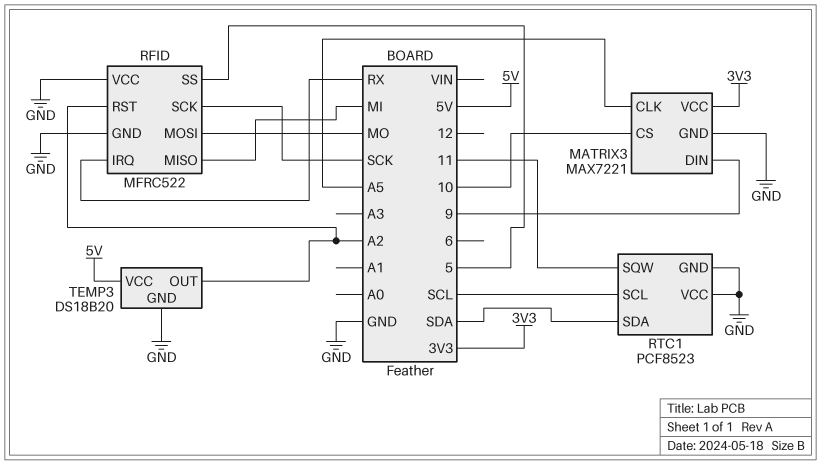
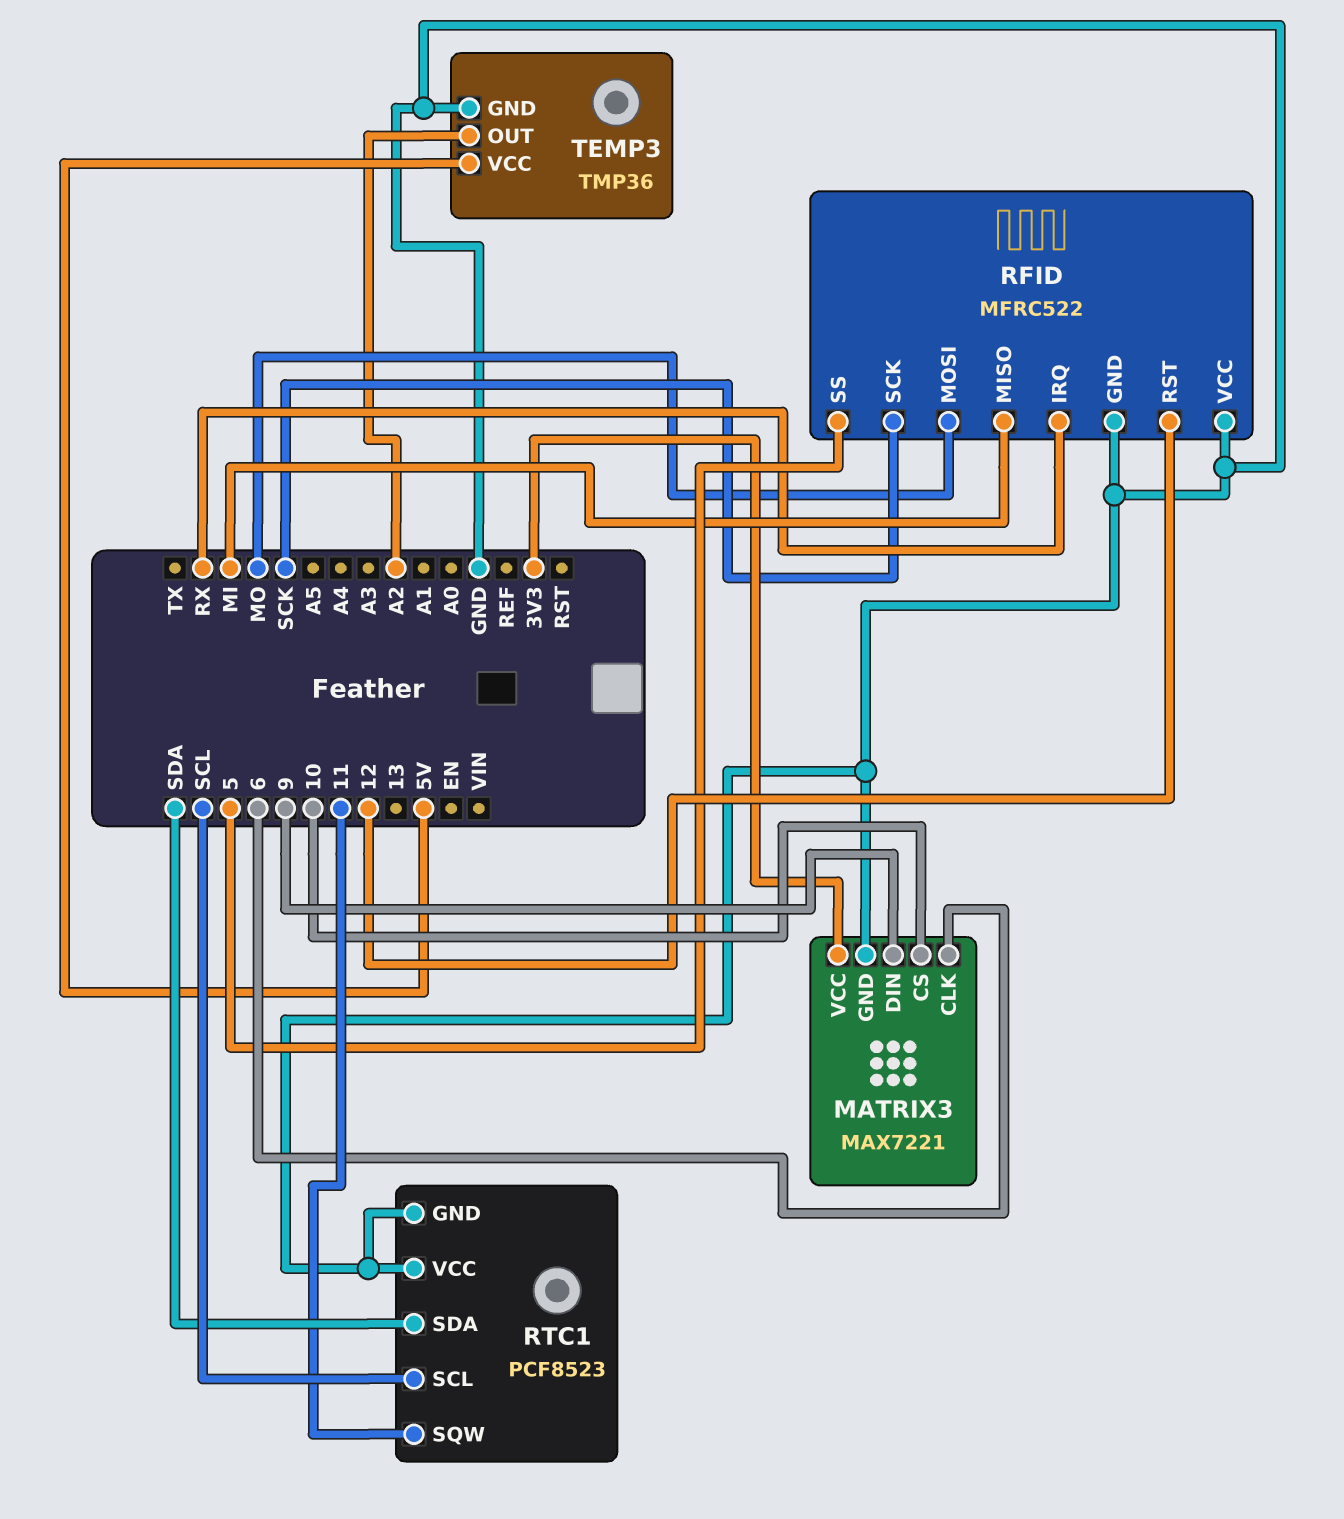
MATRIX3 pin CLK: A5 -> 6
RFID pin RST: A2 -> 12
TEMP3: DS18B20 -> TMP36

